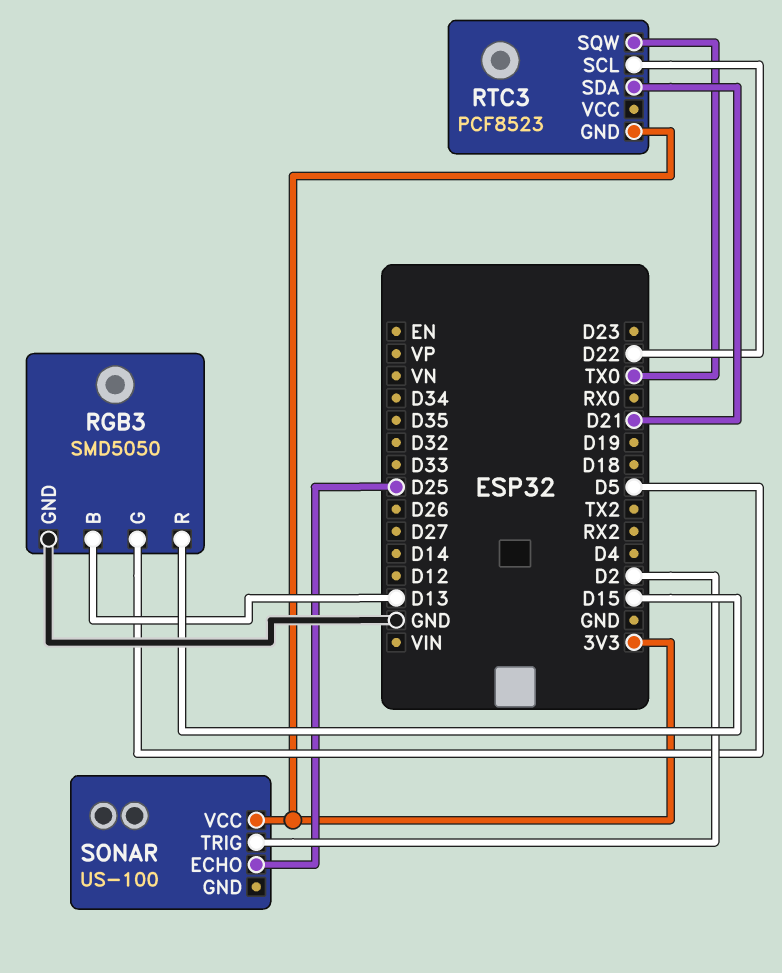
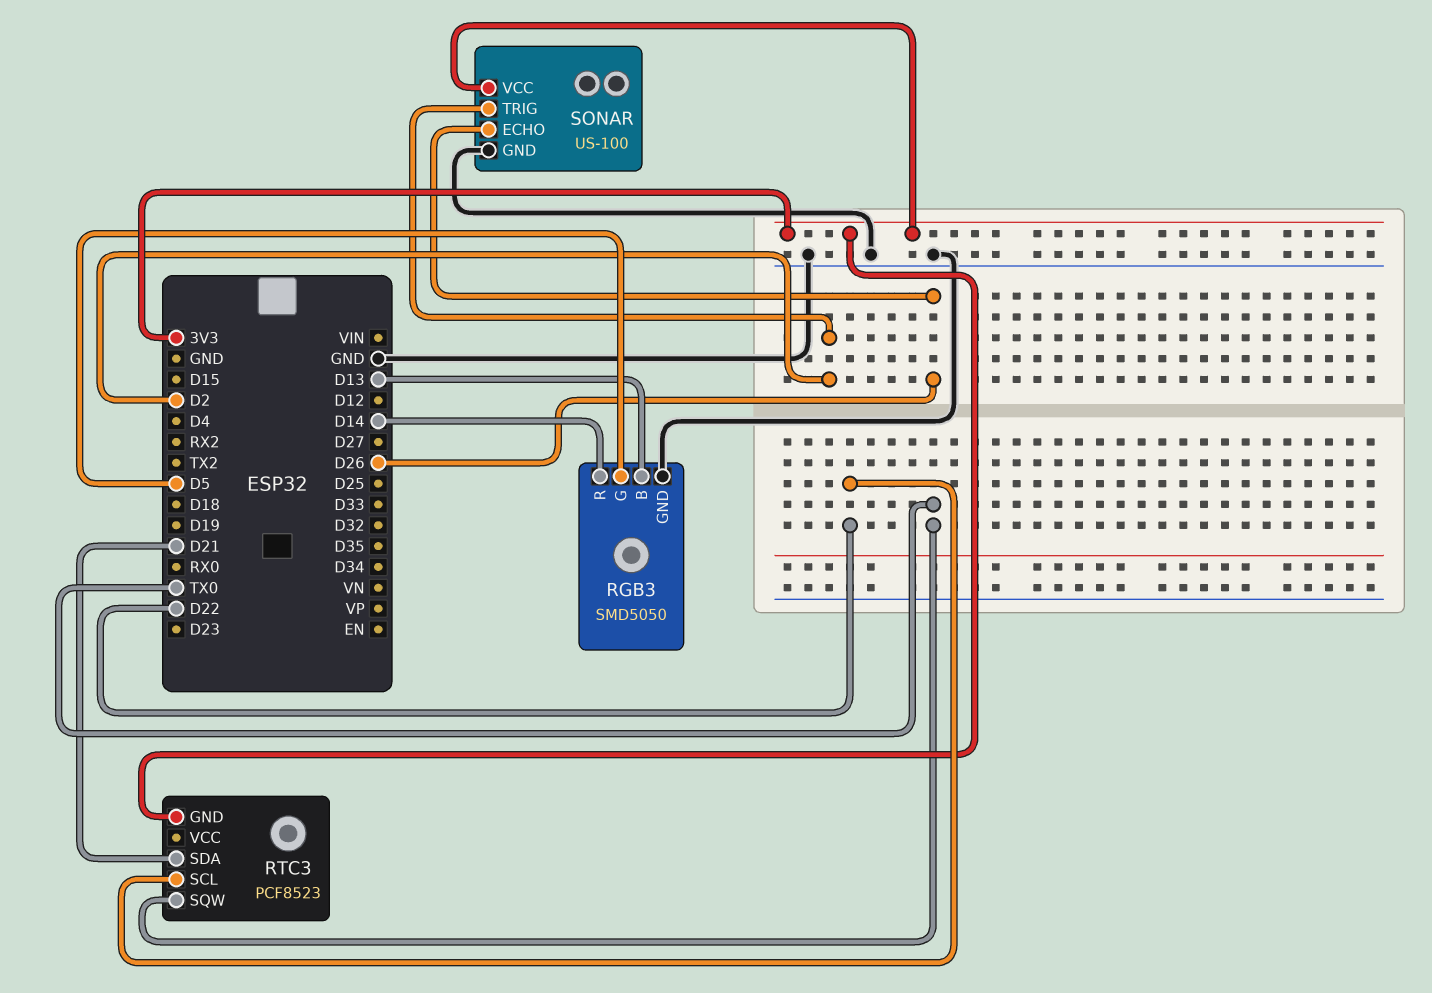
RGB3 pin R: D15 -> D14
SONAR pin ECHO: D25 -> D26
SONAR pin GND: none -> GND

